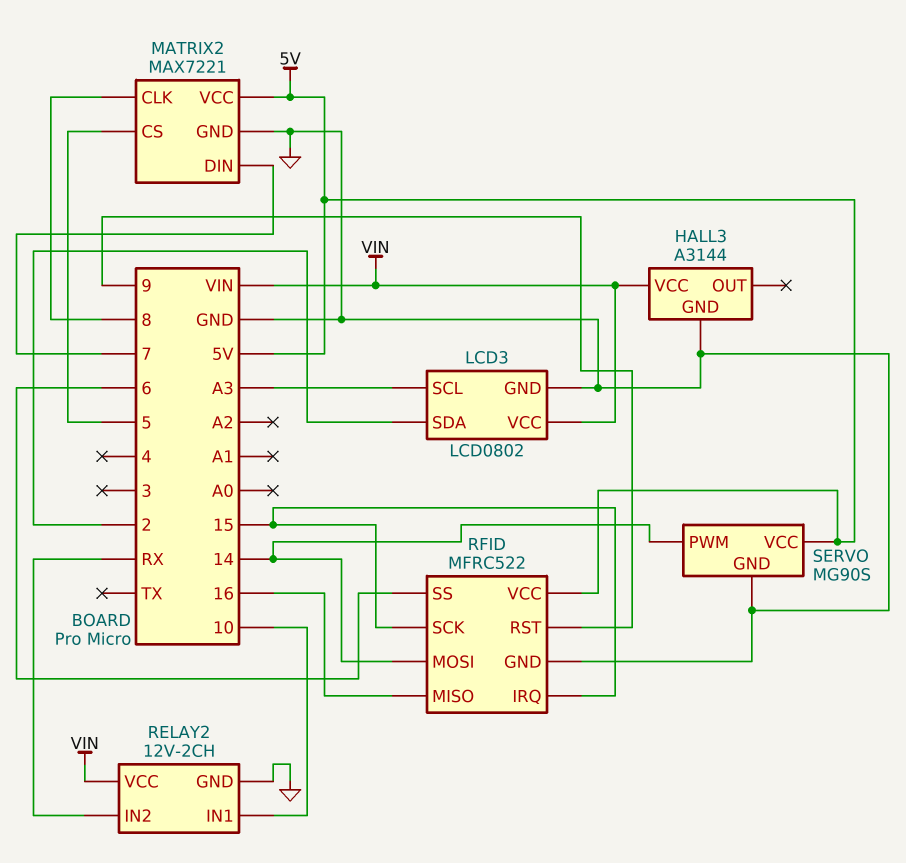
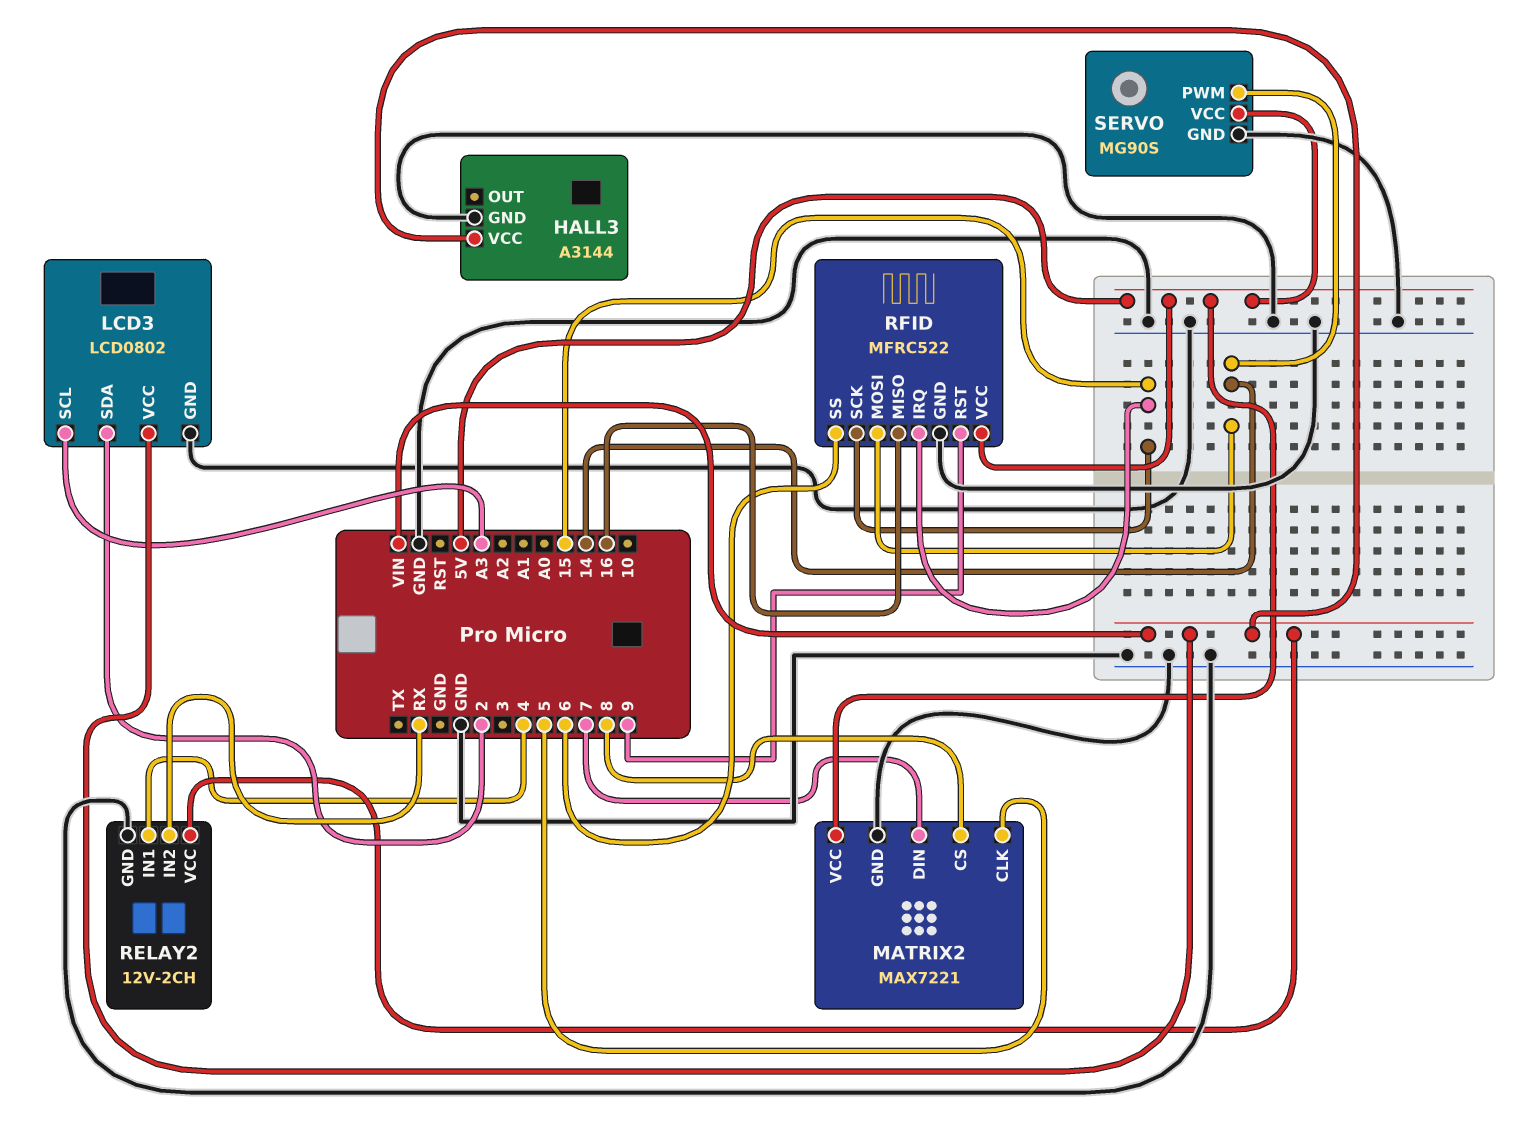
MATRIX2 pin CLK: 8 -> 5
MATRIX2 pin CS: 5 -> 8
RELAY2 pin IN1: 10 -> 4

